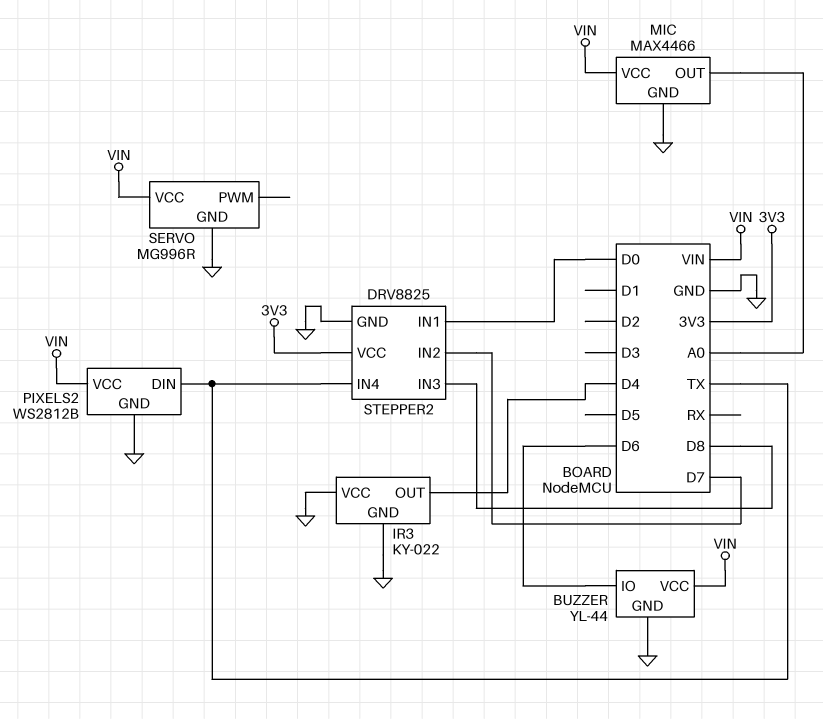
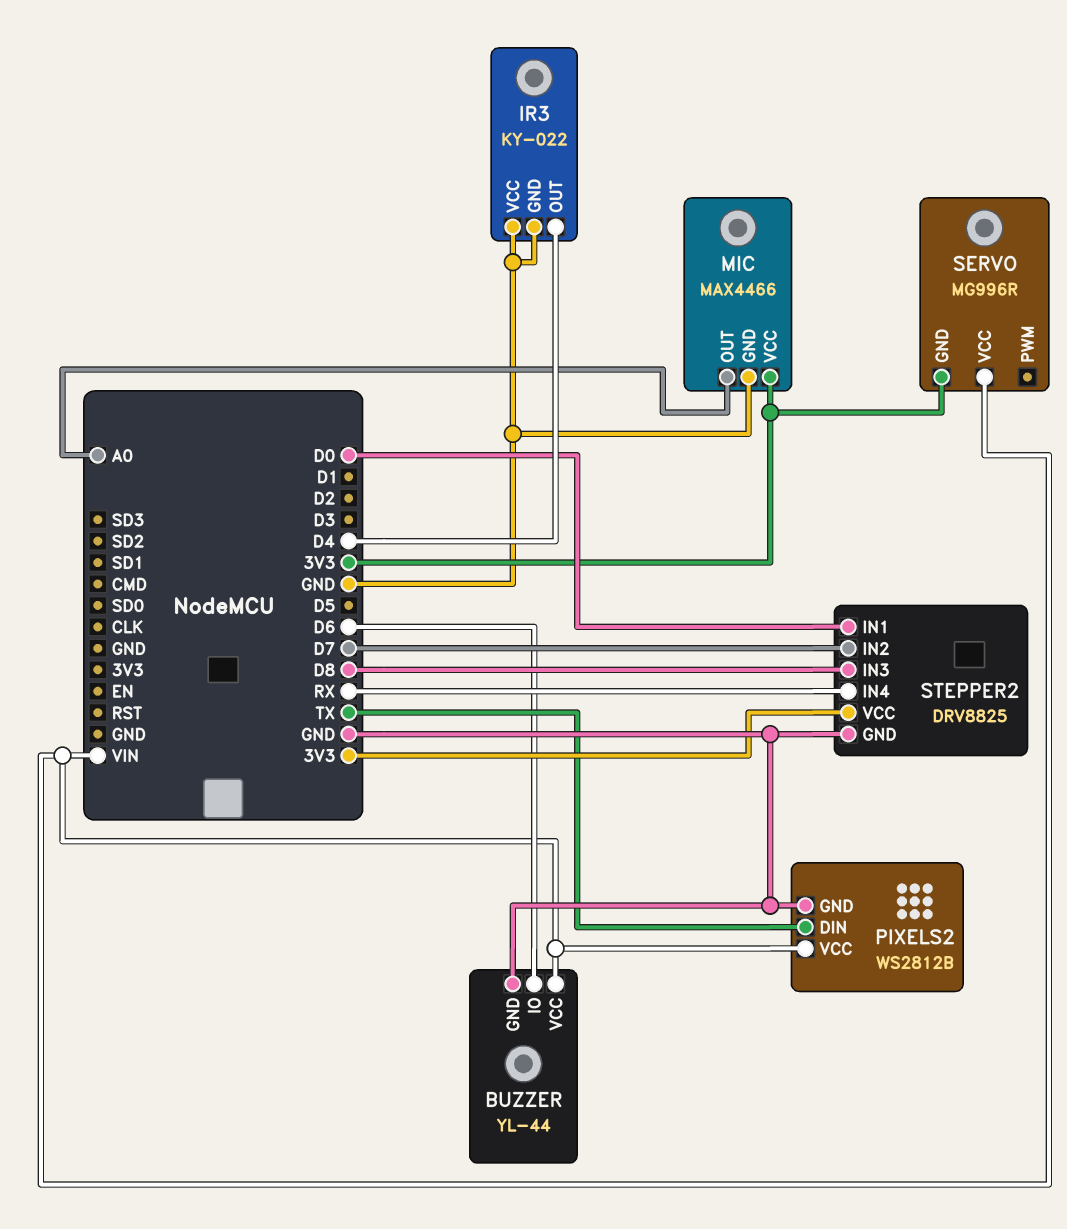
MIC pin VCC: VIN -> 3V3
SERVO pin GND: GND -> 3V3
STEPPER2 pin IN4: TX -> RX

